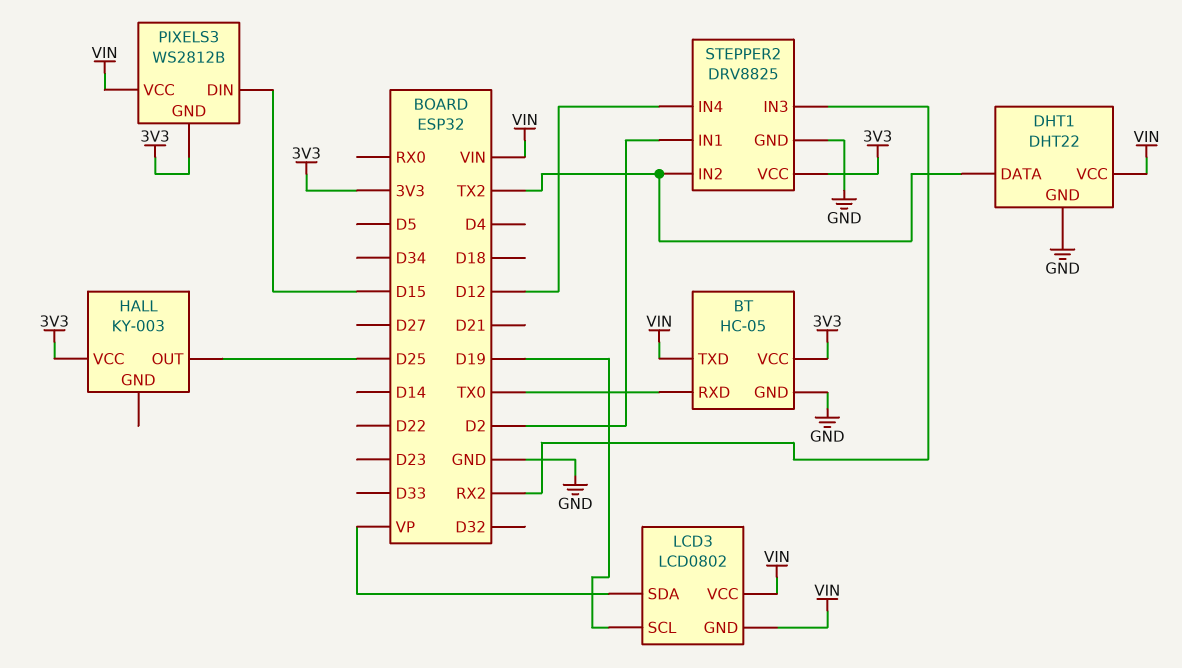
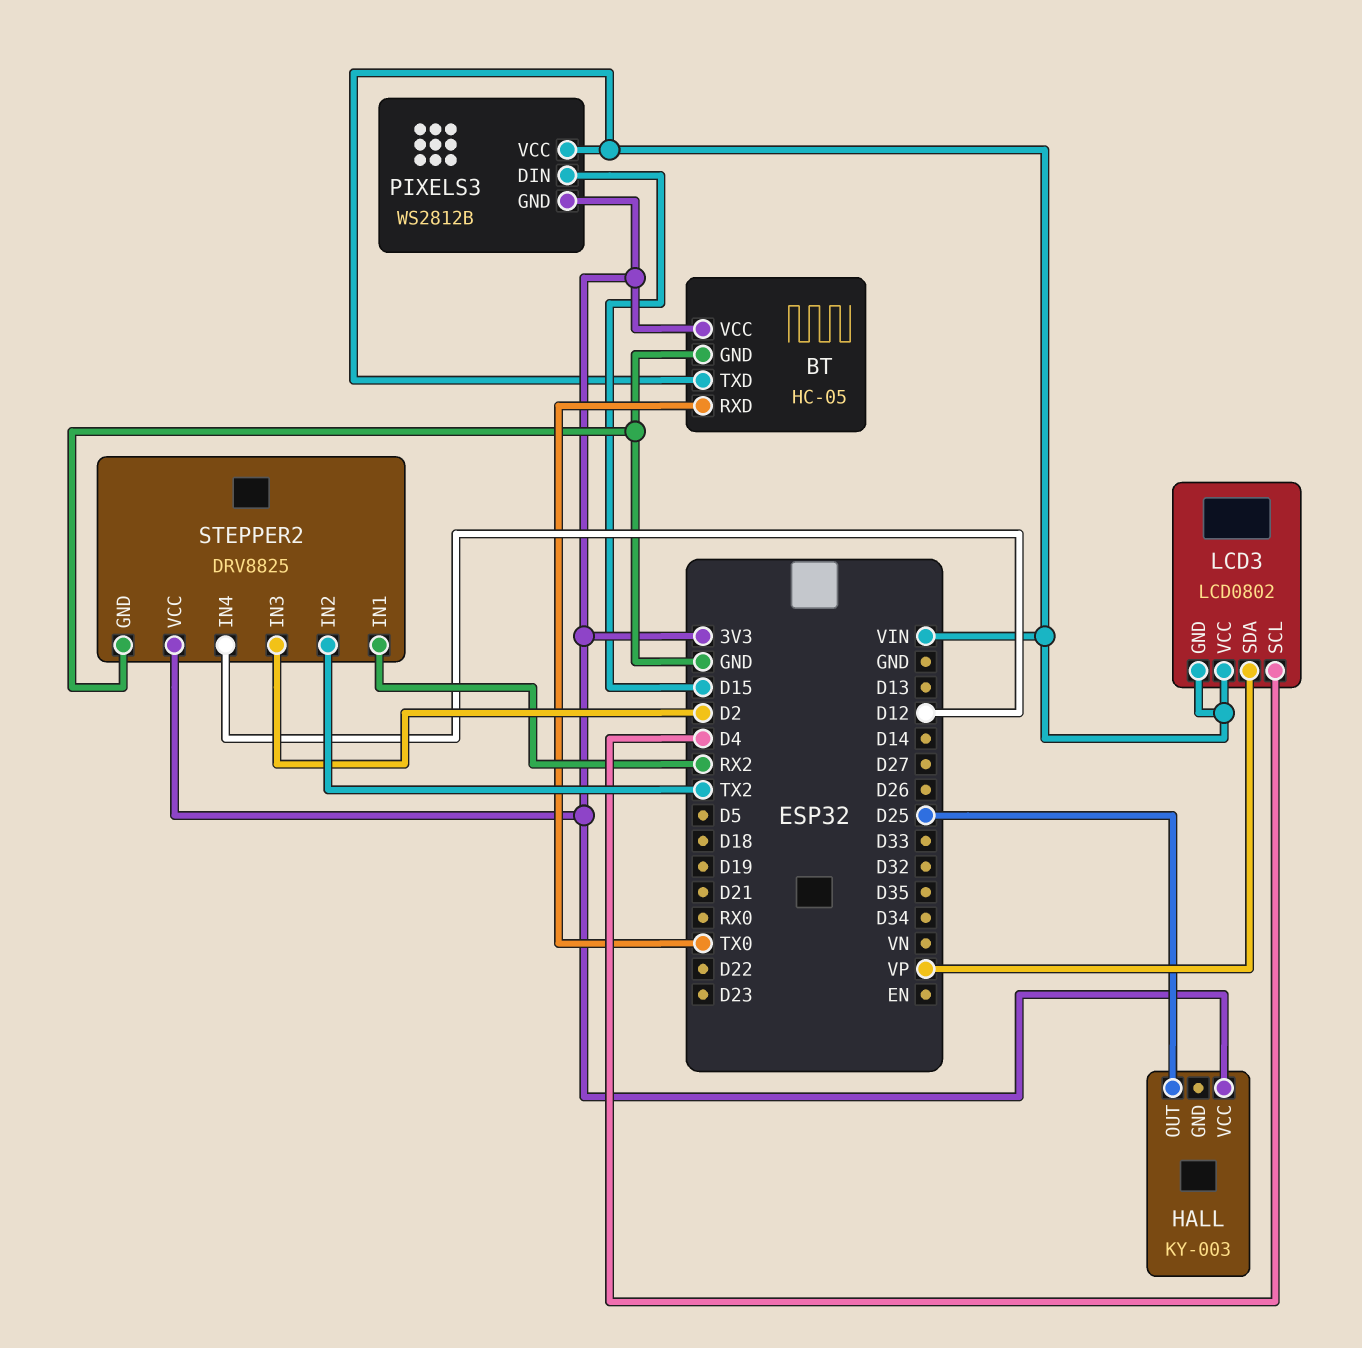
DHT1: DHT22 -> none
DHT1 pin DATA: TX2 -> none
DHT1 pin GND: GND -> none
DHT1 pin VCC: VIN -> none
LCD3 pin SCL: D19 -> D4
STEPPER2 pin IN1: D2 -> RX2
STEPPER2 pin IN3: RX2 -> D2

